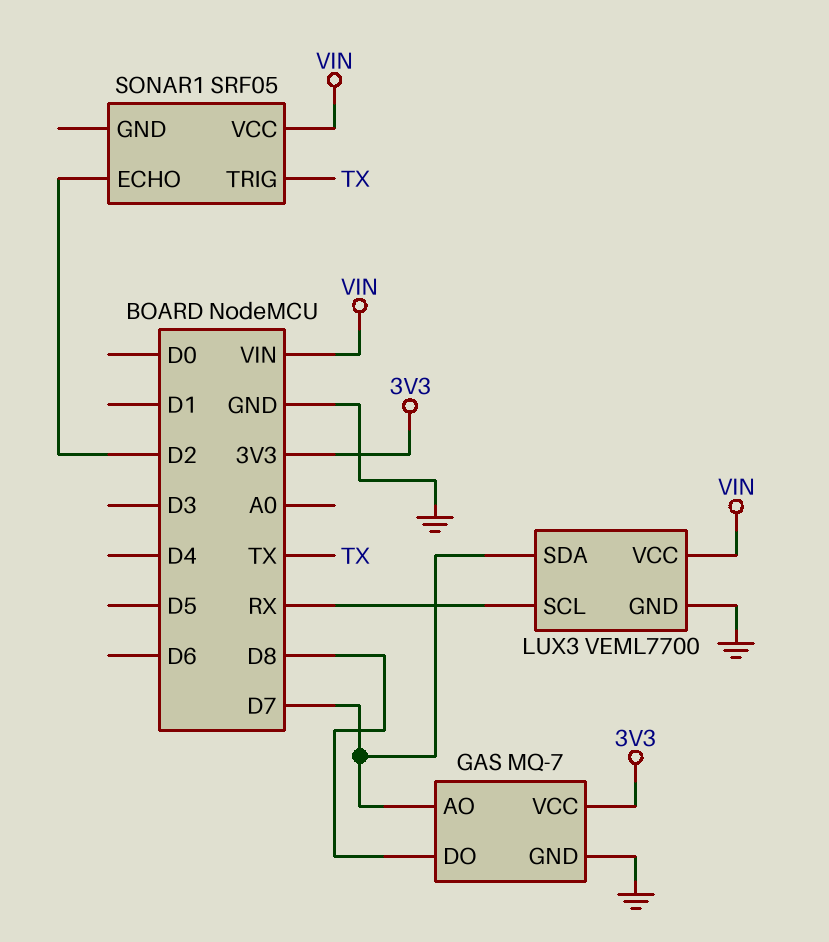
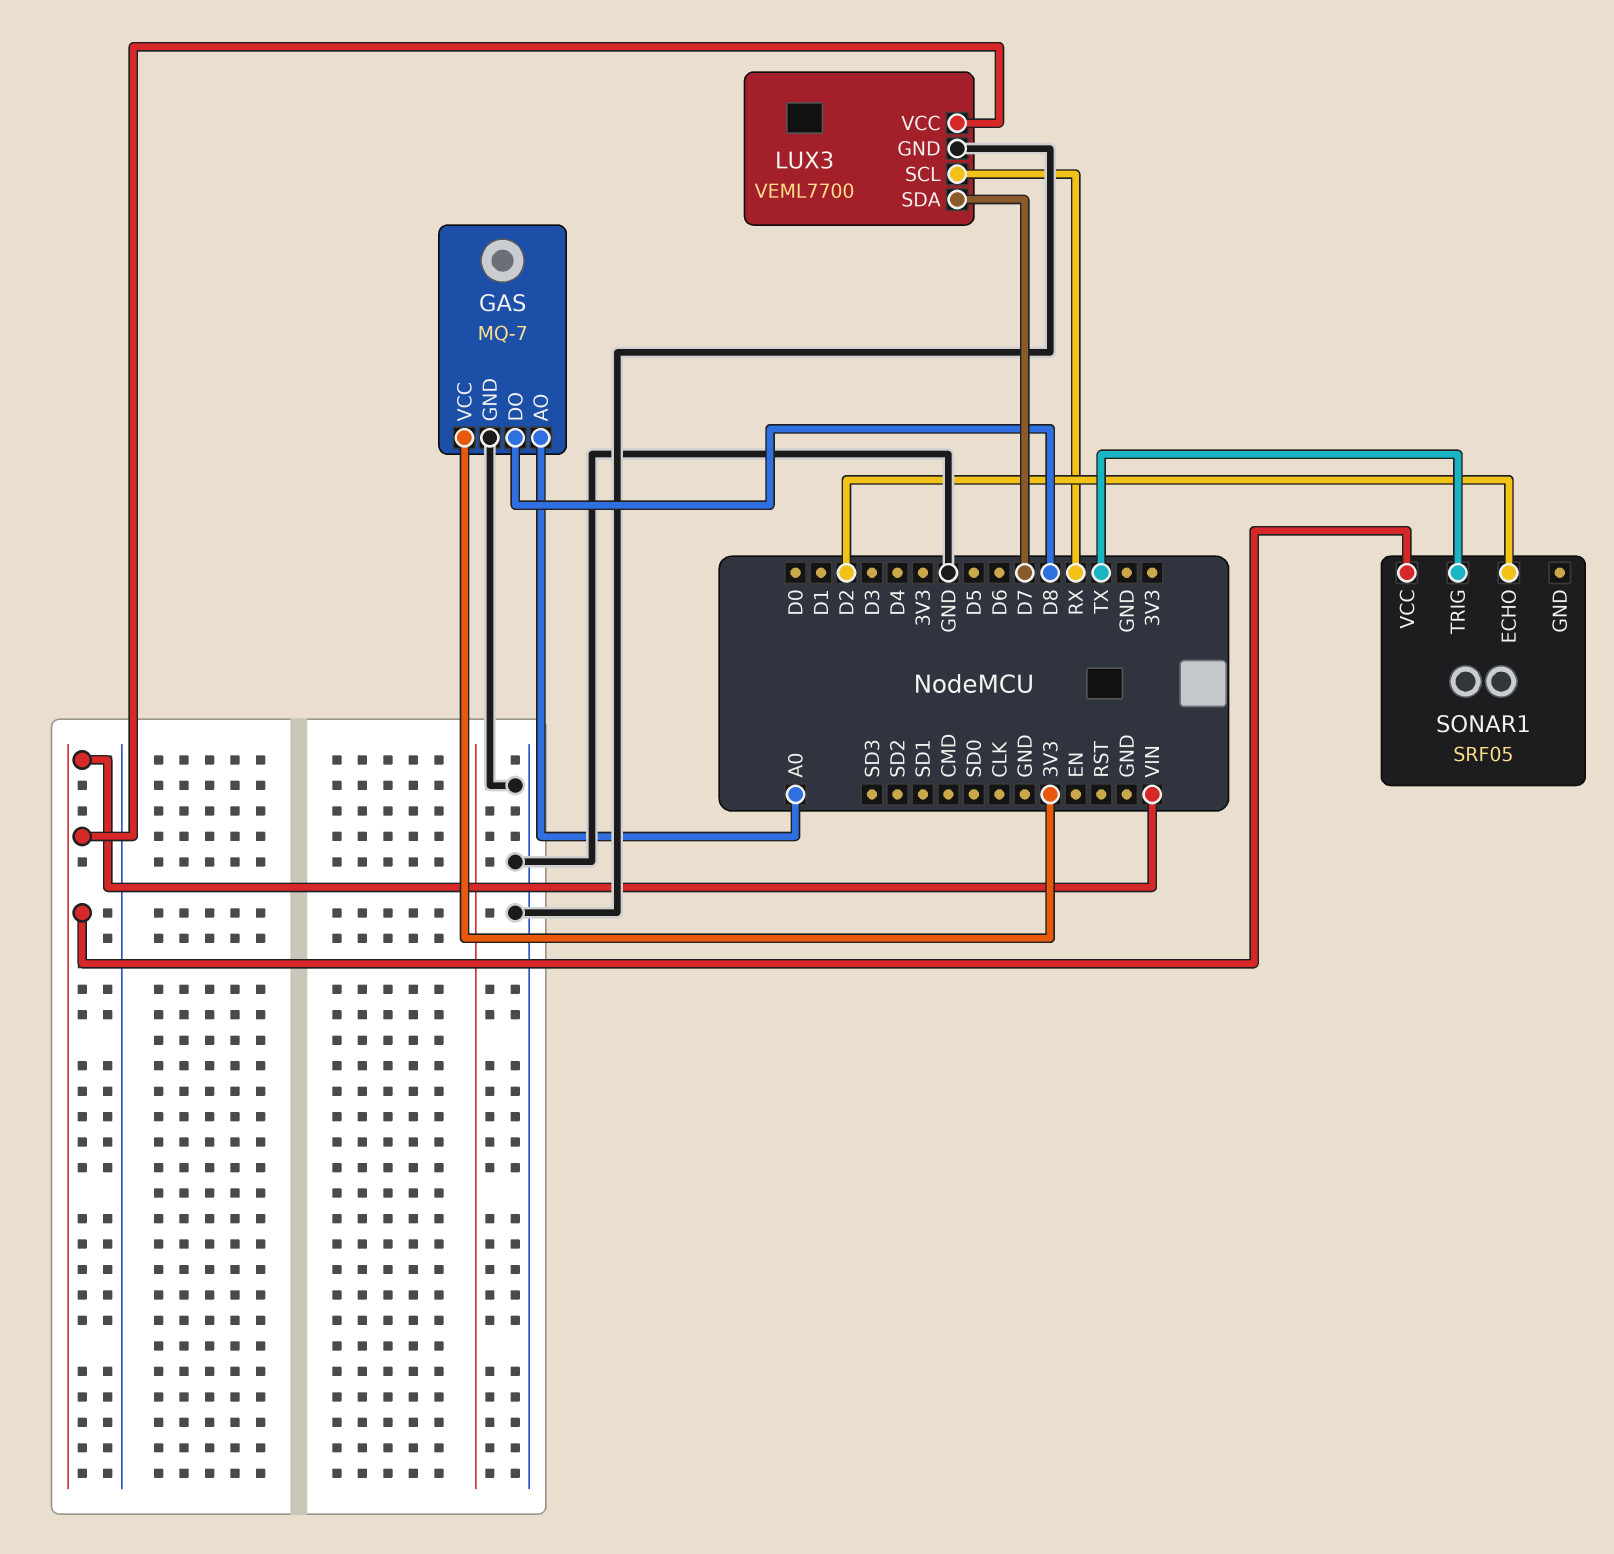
GAS pin AO: D7 -> A0

